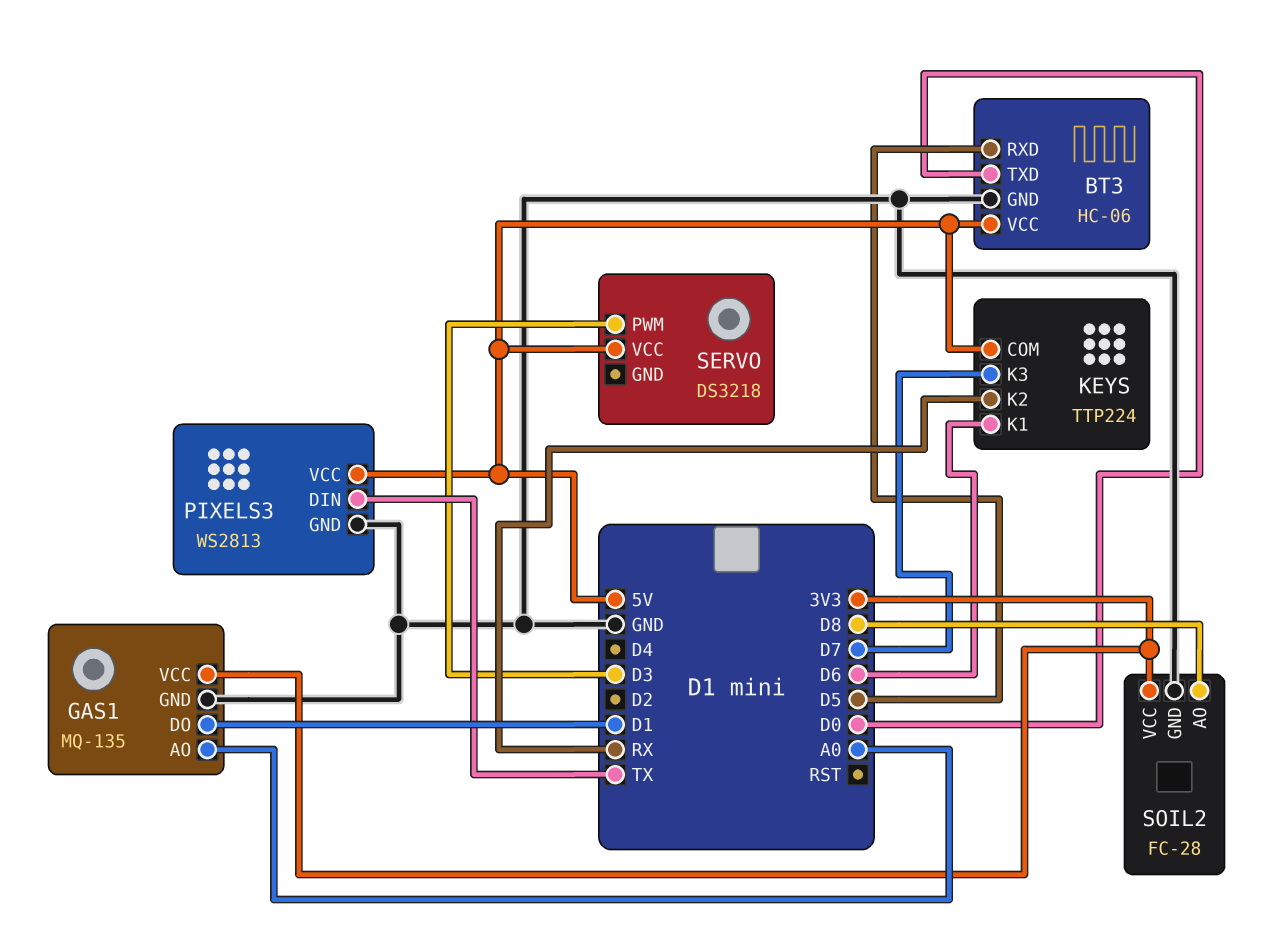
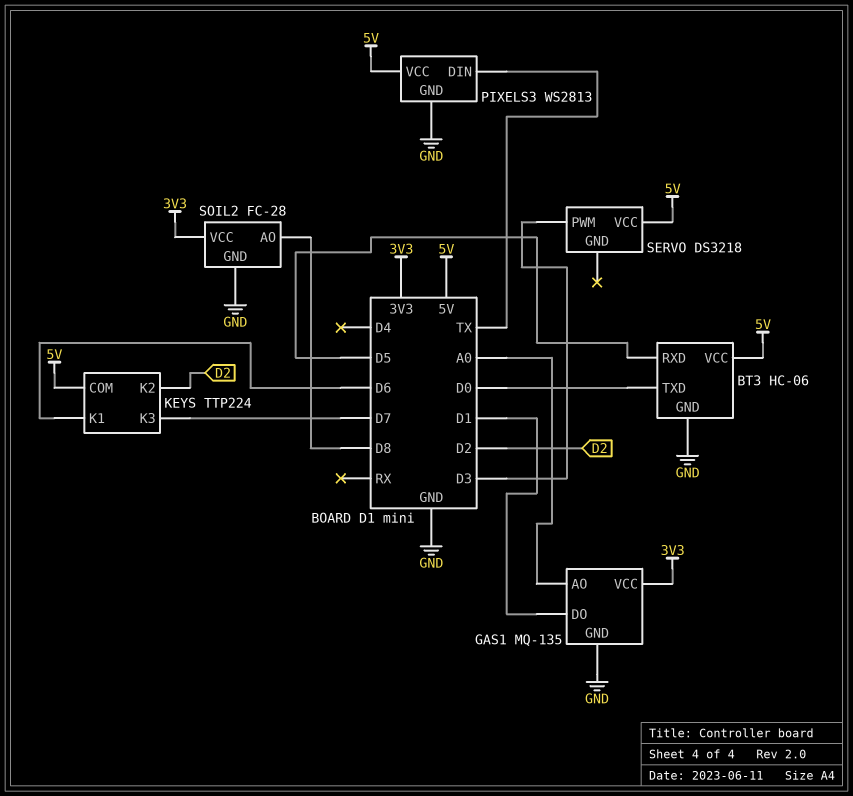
KEYS pin K2: RX -> D2

